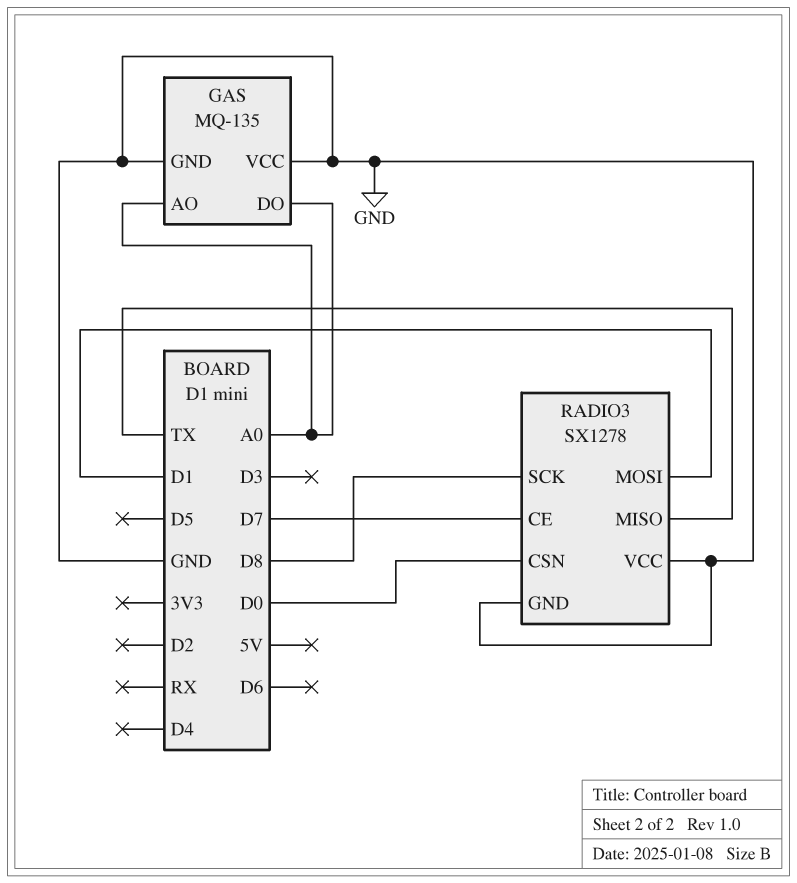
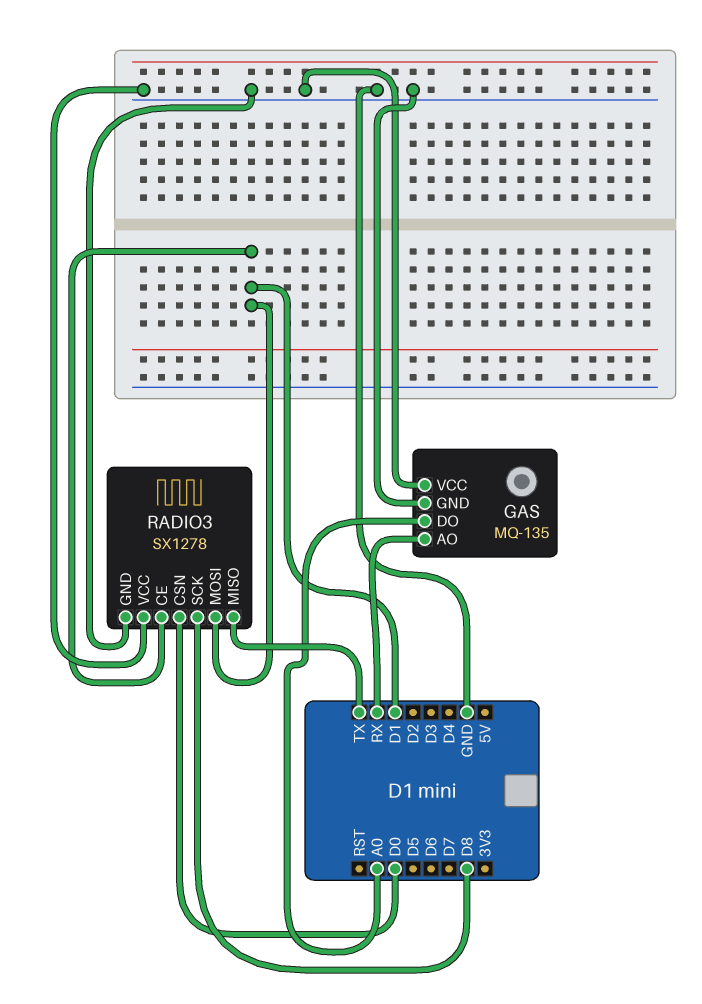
GAS pin AO: A0 -> RX
RADIO3 pin CE: D7 -> D1

